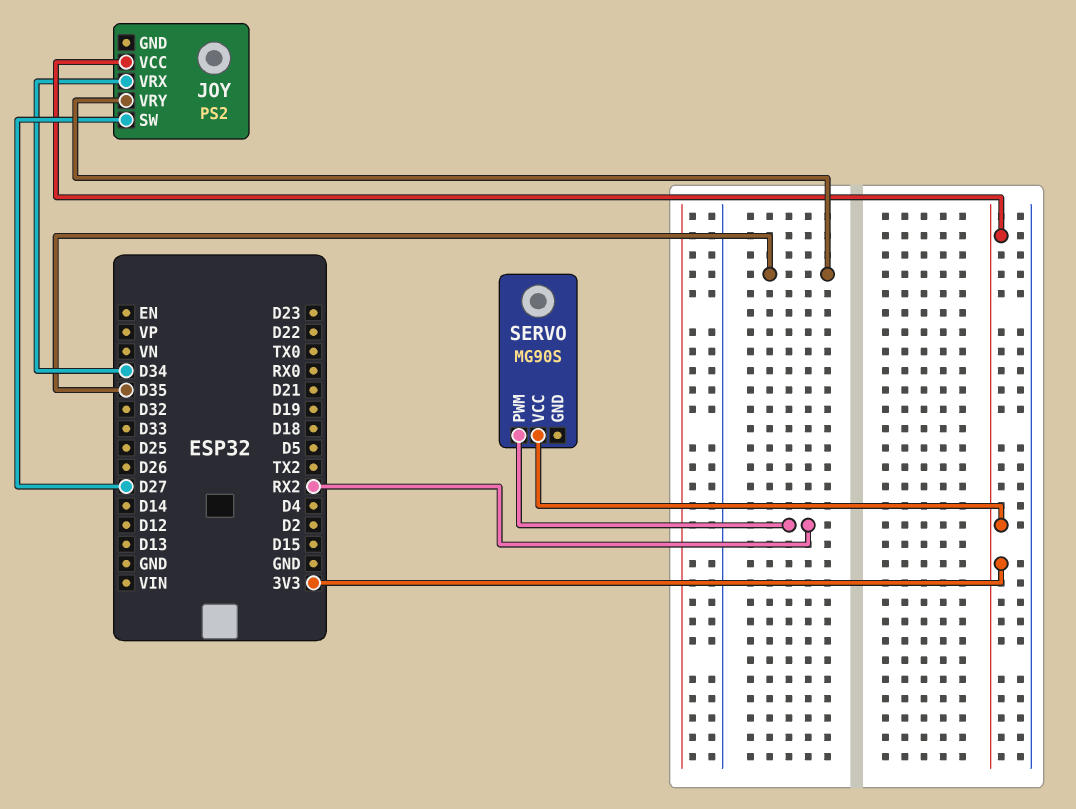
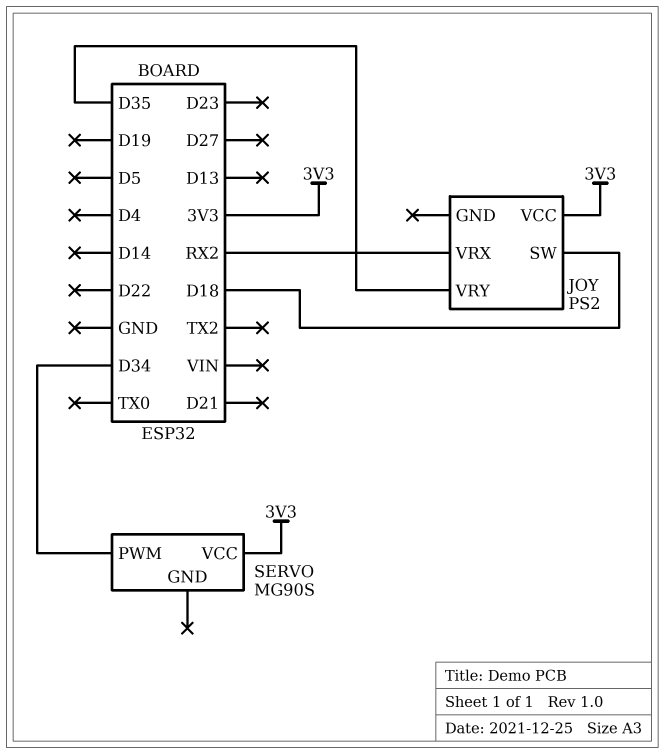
JOY pin SW: D27 -> D18
JOY pin VRX: D34 -> RX2
SERVO pin PWM: RX2 -> D34

